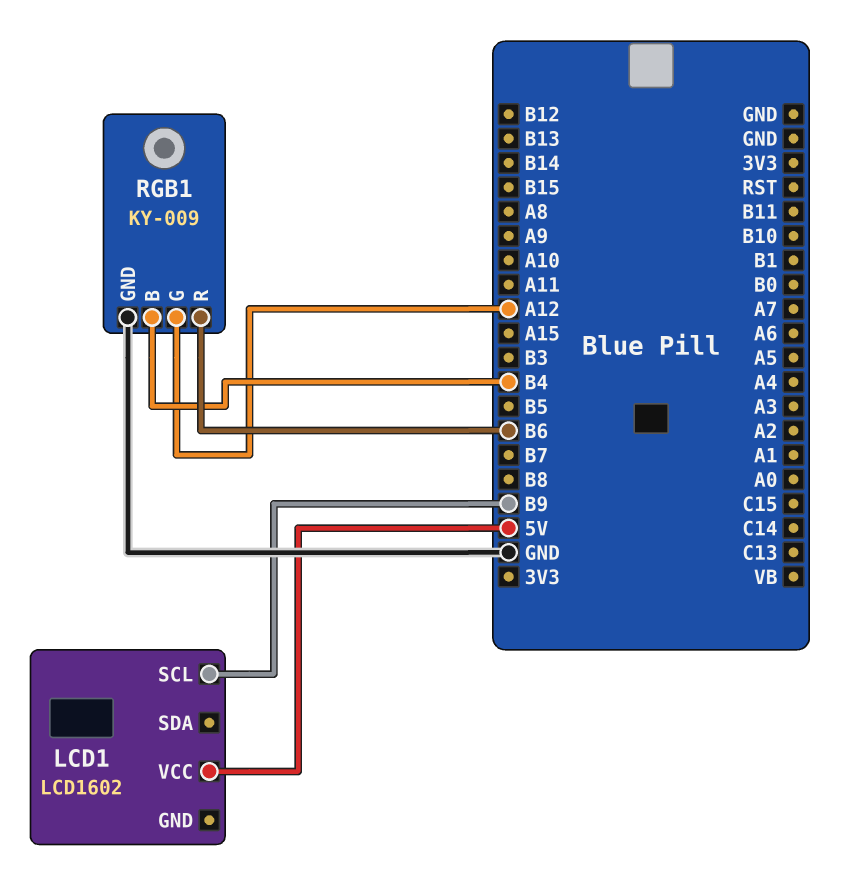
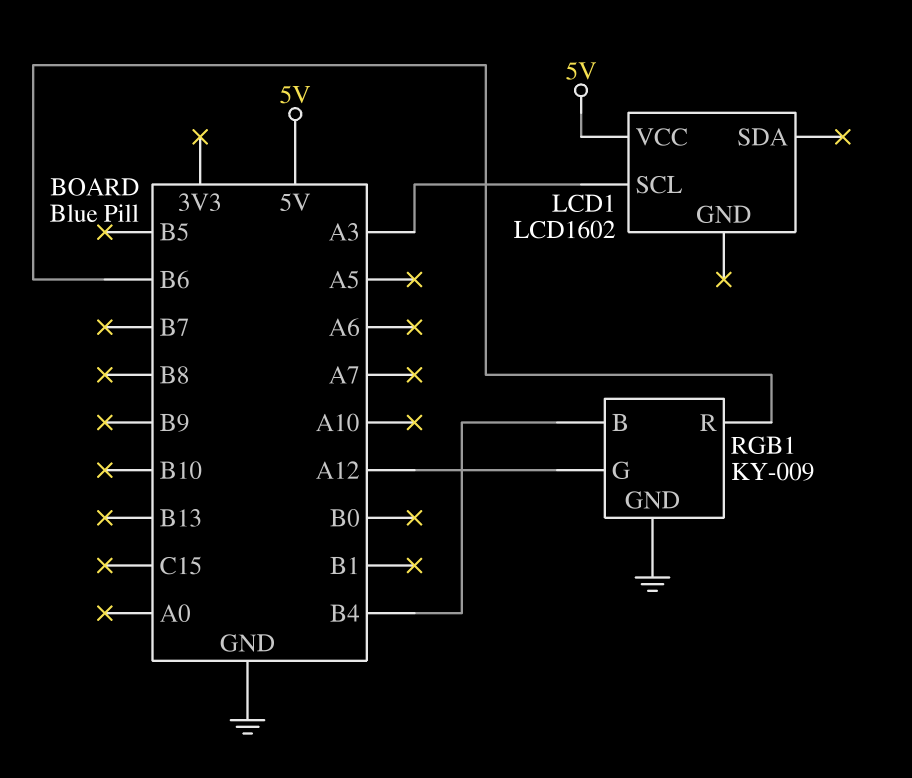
LCD1 pin SCL: B9 -> A3

